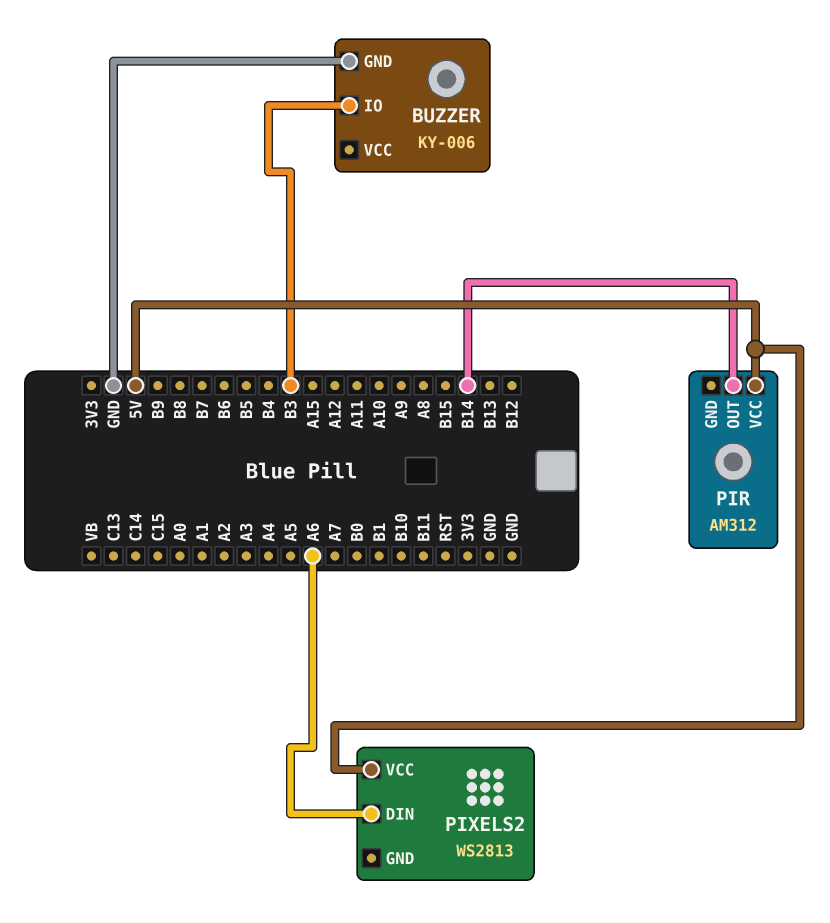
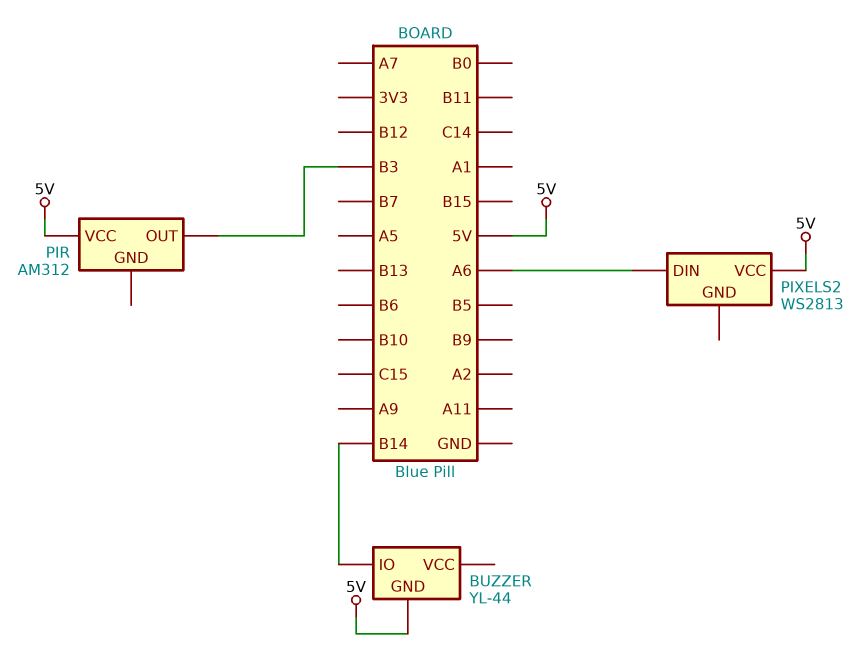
BUZZER: KY-006 -> YL-44
BUZZER pin GND: GND -> 5V
BUZZER pin IO: B3 -> B14
PIR pin OUT: B14 -> B3

